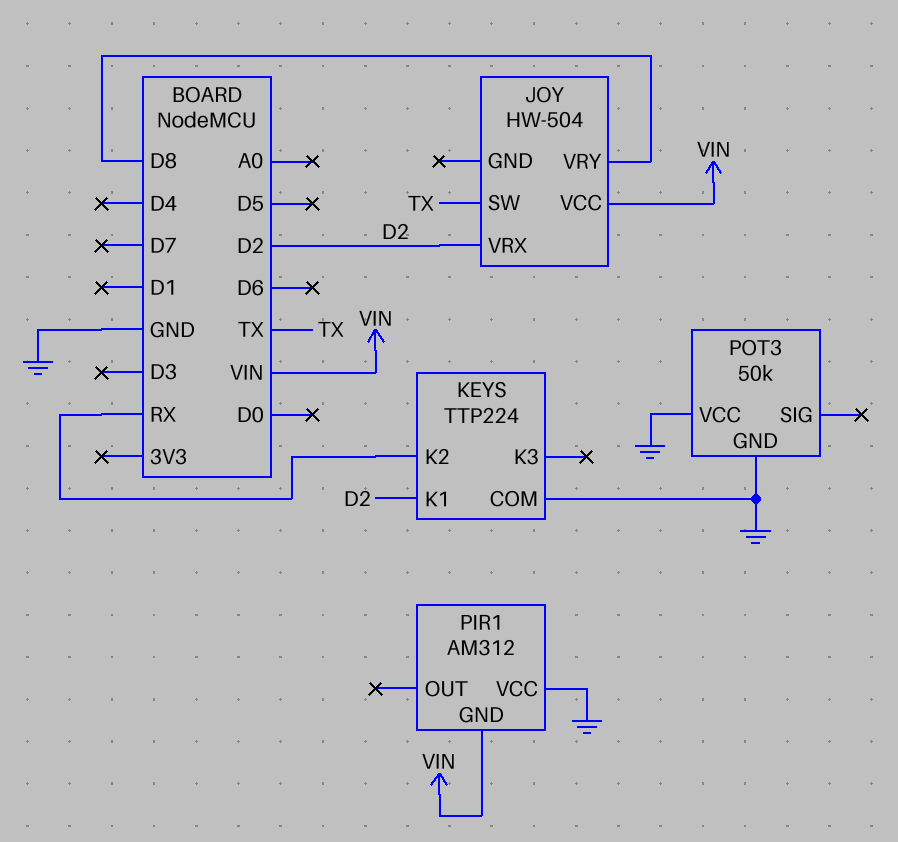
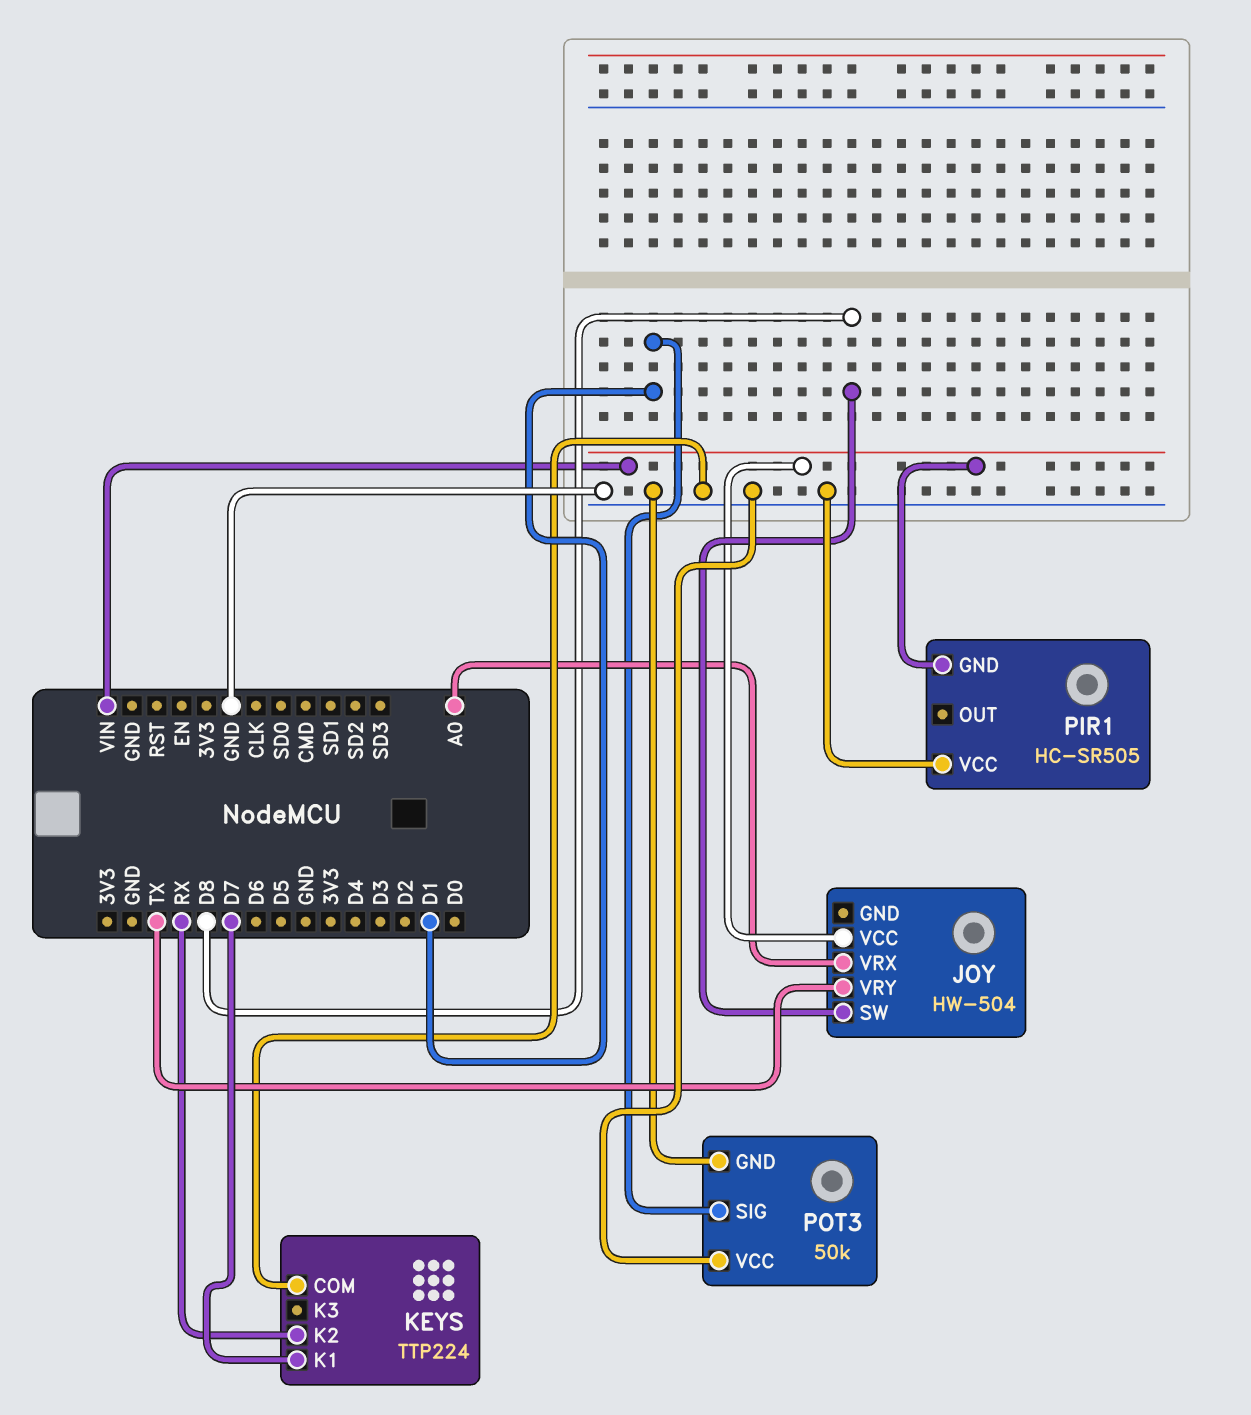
JOY pin SW: TX -> D8
JOY pin VRX: D2 -> A0
JOY pin VRY: D8 -> TX
KEYS pin K1: D2 -> D7
PIR1: AM312 -> HC-SR505
POT3 pin SIG: none -> D1

